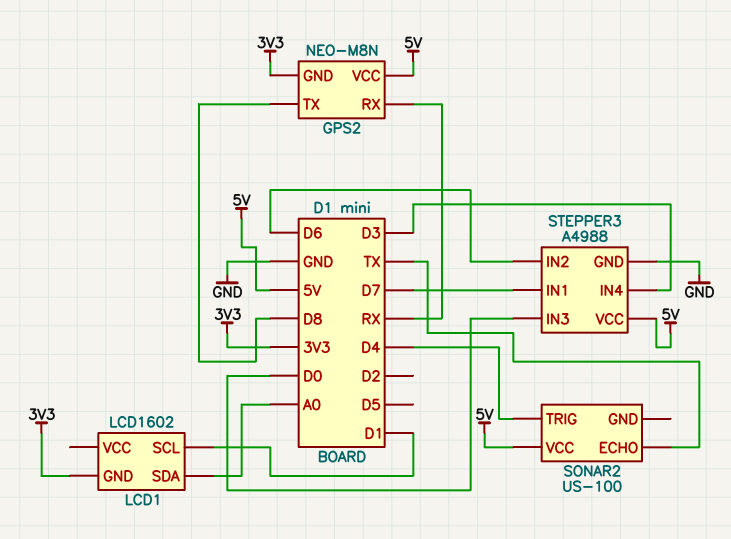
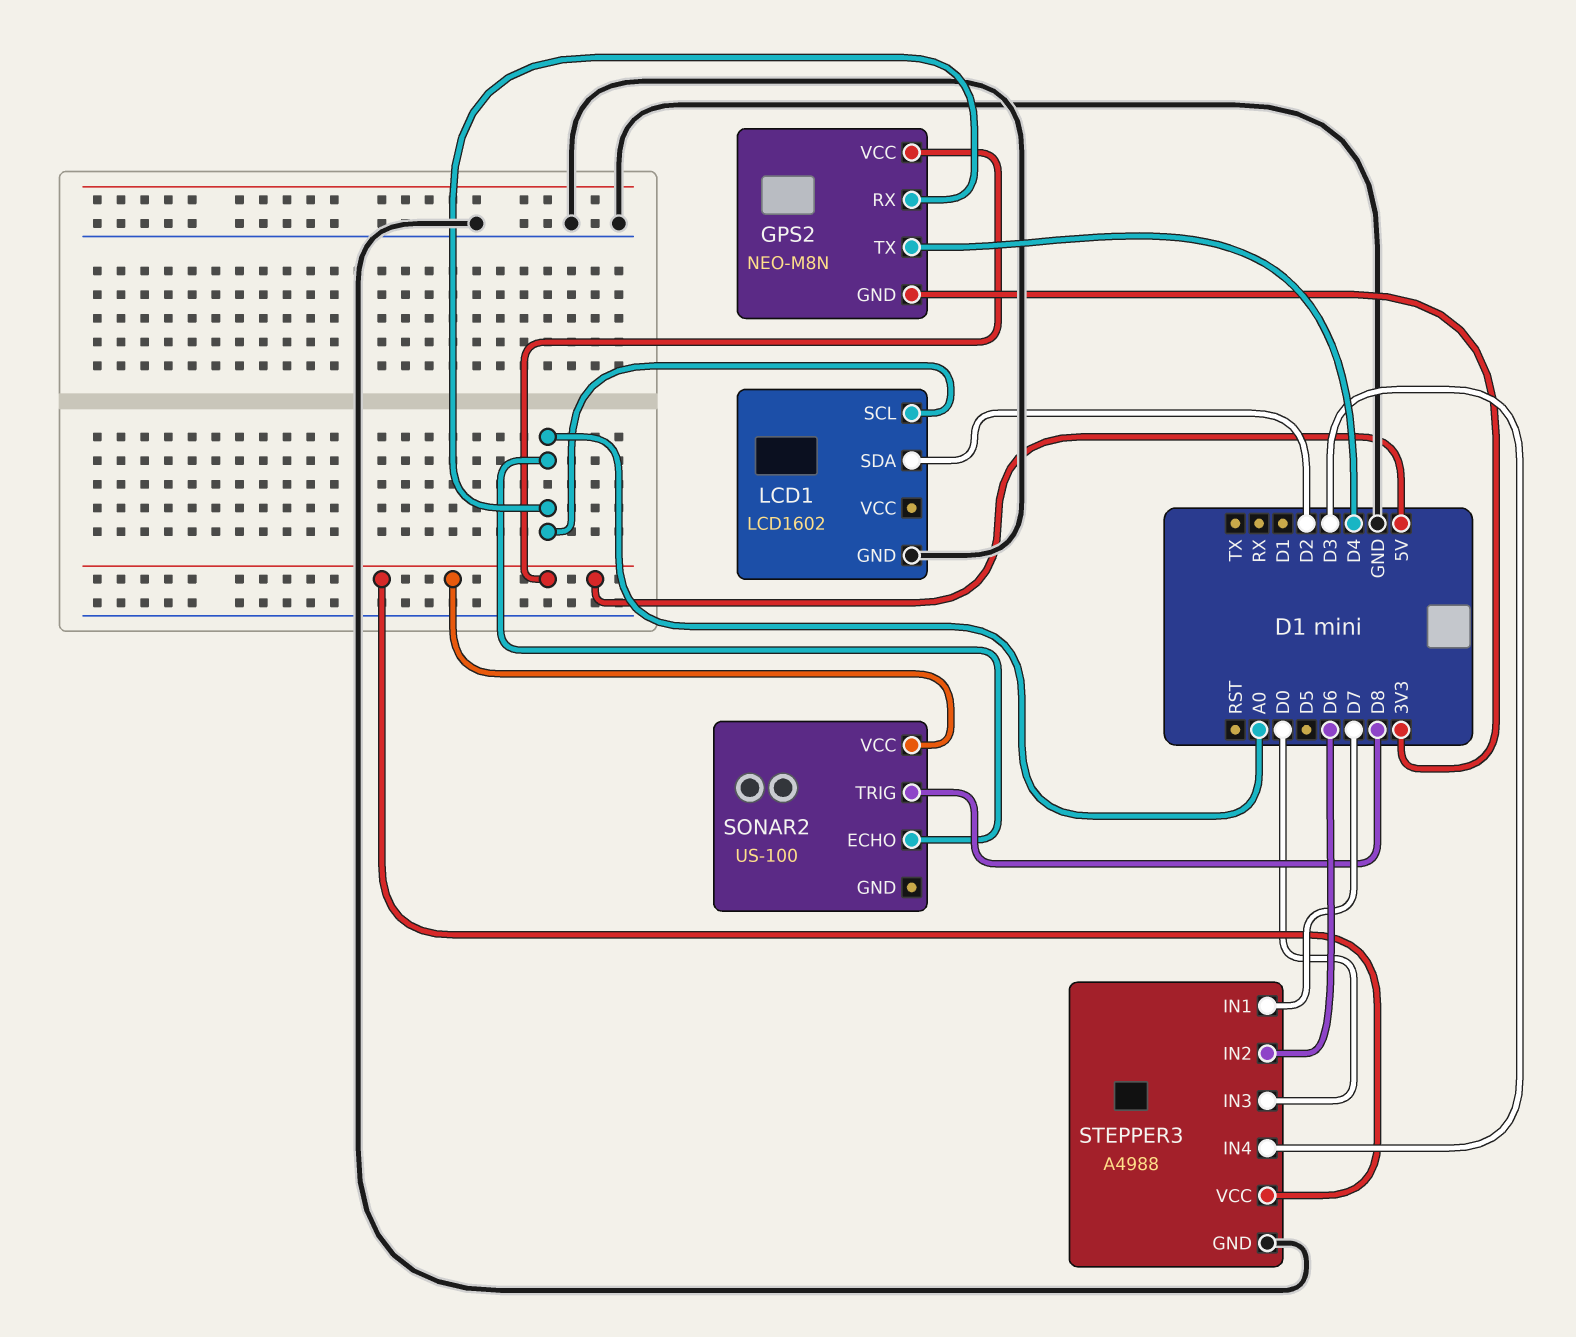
GPS2 pin RX: RX -> A0
GPS2 pin TX: D8 -> D4
LCD1 pin GND: 3V3 -> GND
LCD1 pin SCL: D1 -> A0
LCD1 pin SDA: A0 -> D2
SONAR2 pin ECHO: TX -> A0
SONAR2 pin TRIG: D4 -> D8

